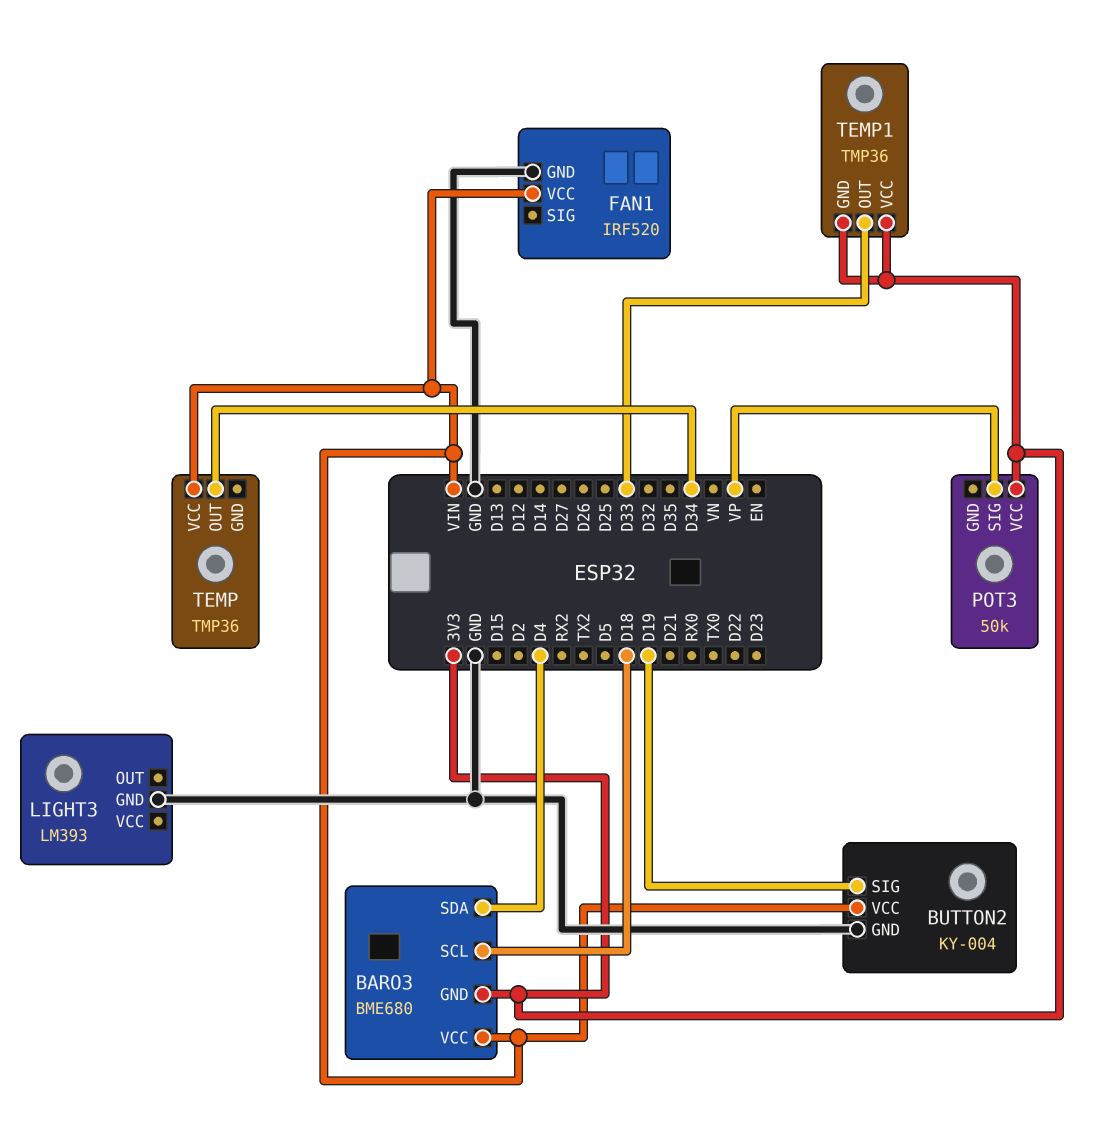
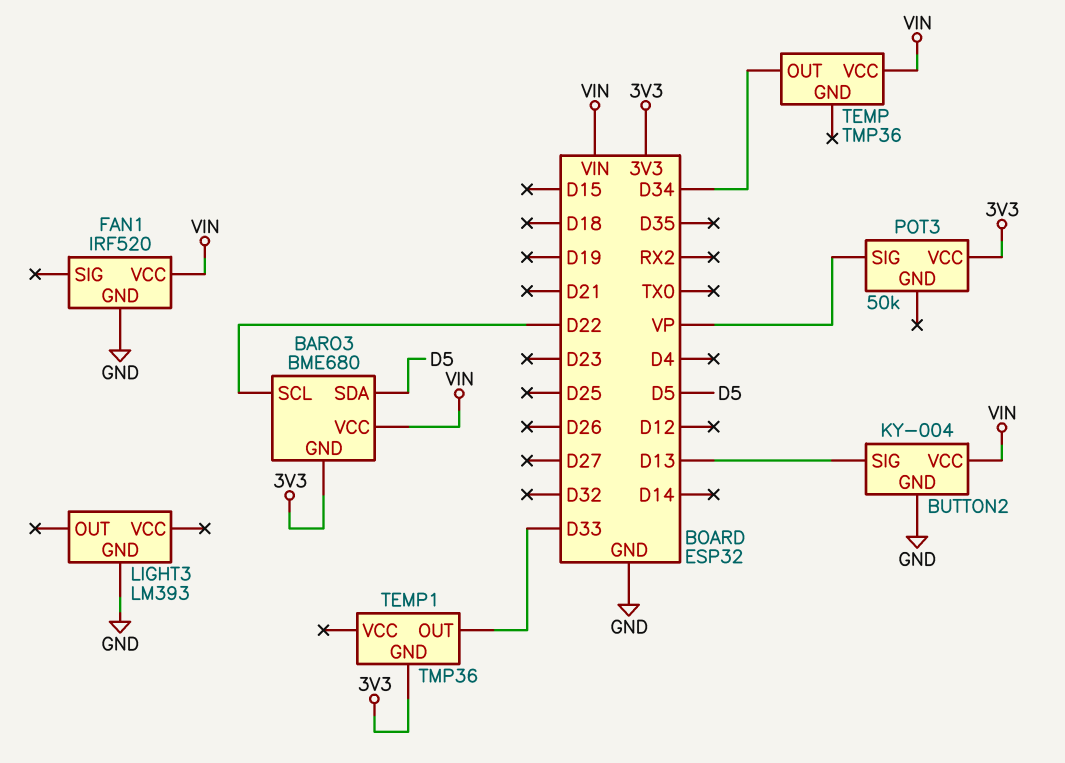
BARO3 pin SCL: D18 -> D22
BARO3 pin SDA: D4 -> D5
BUTTON2 pin SIG: D19 -> D13
TEMP1 pin VCC: 3V3 -> none

